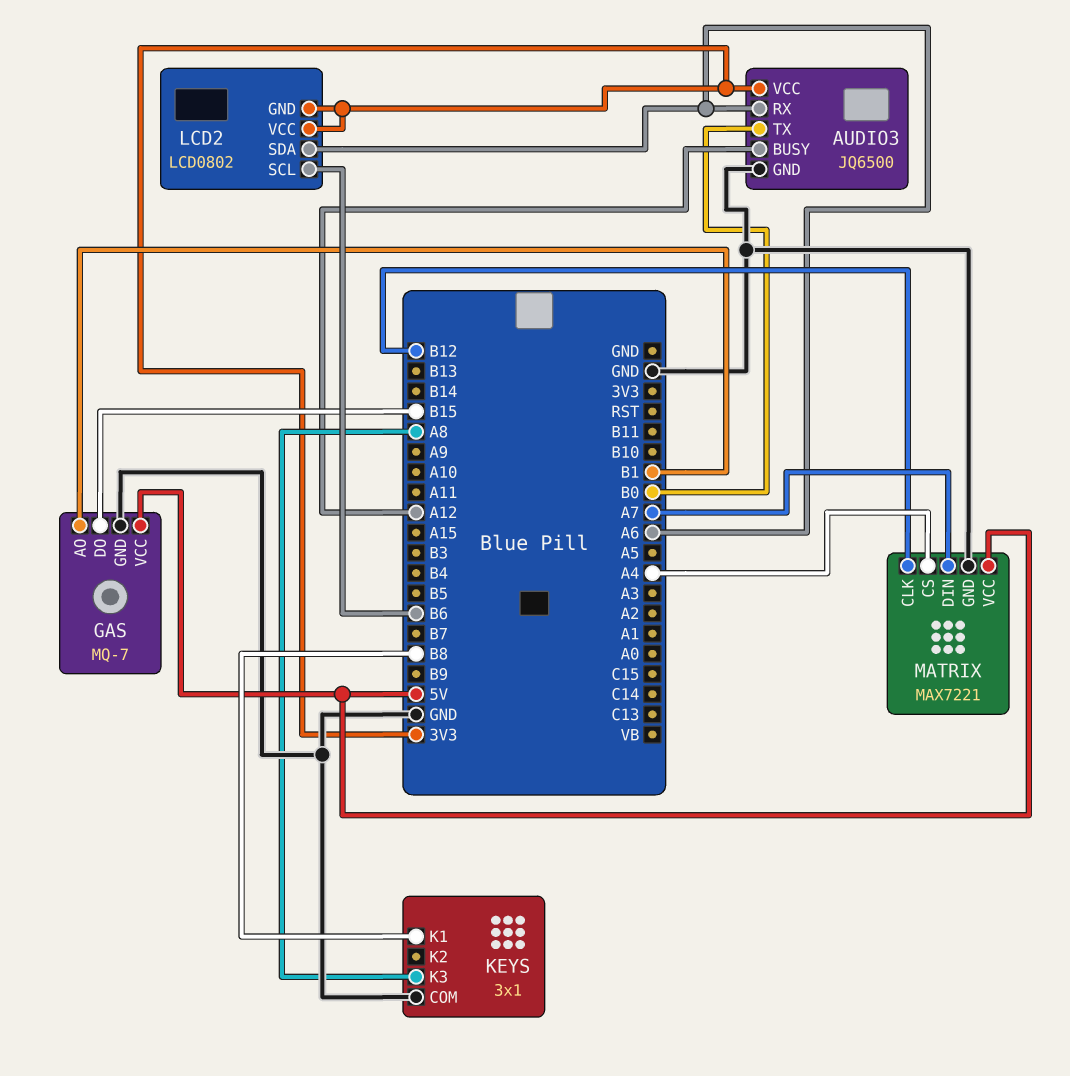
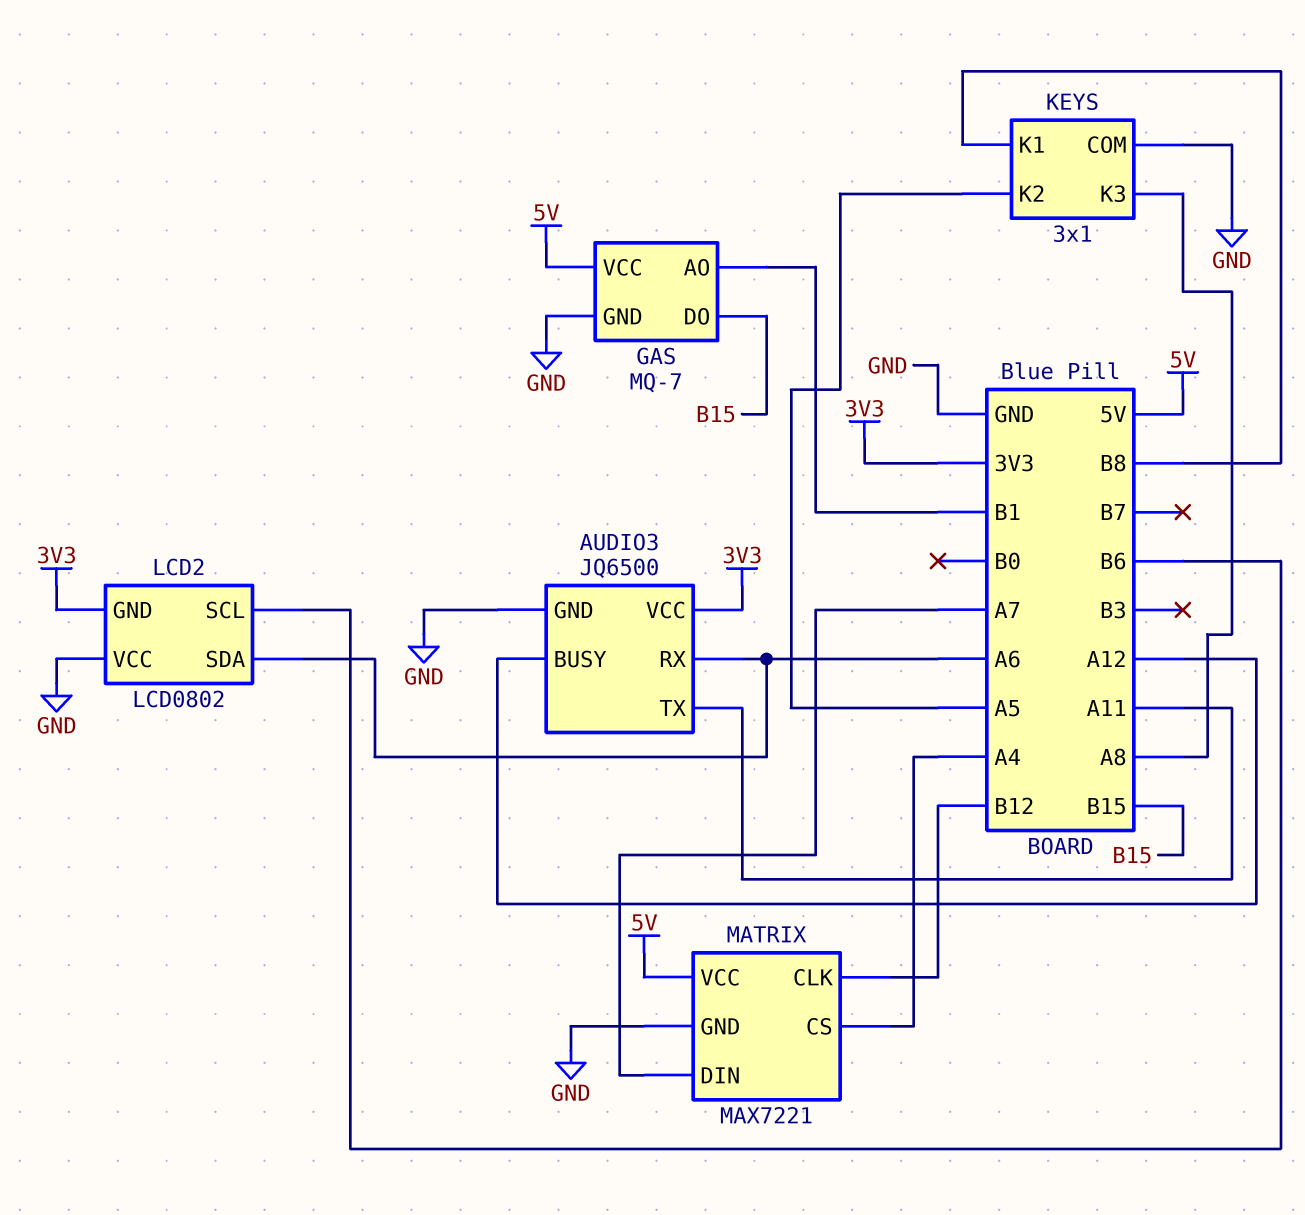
AUDIO3 pin TX: B0 -> A11
KEYS pin K2: none -> A5
LCD2 pin VCC: 3V3 -> GND

